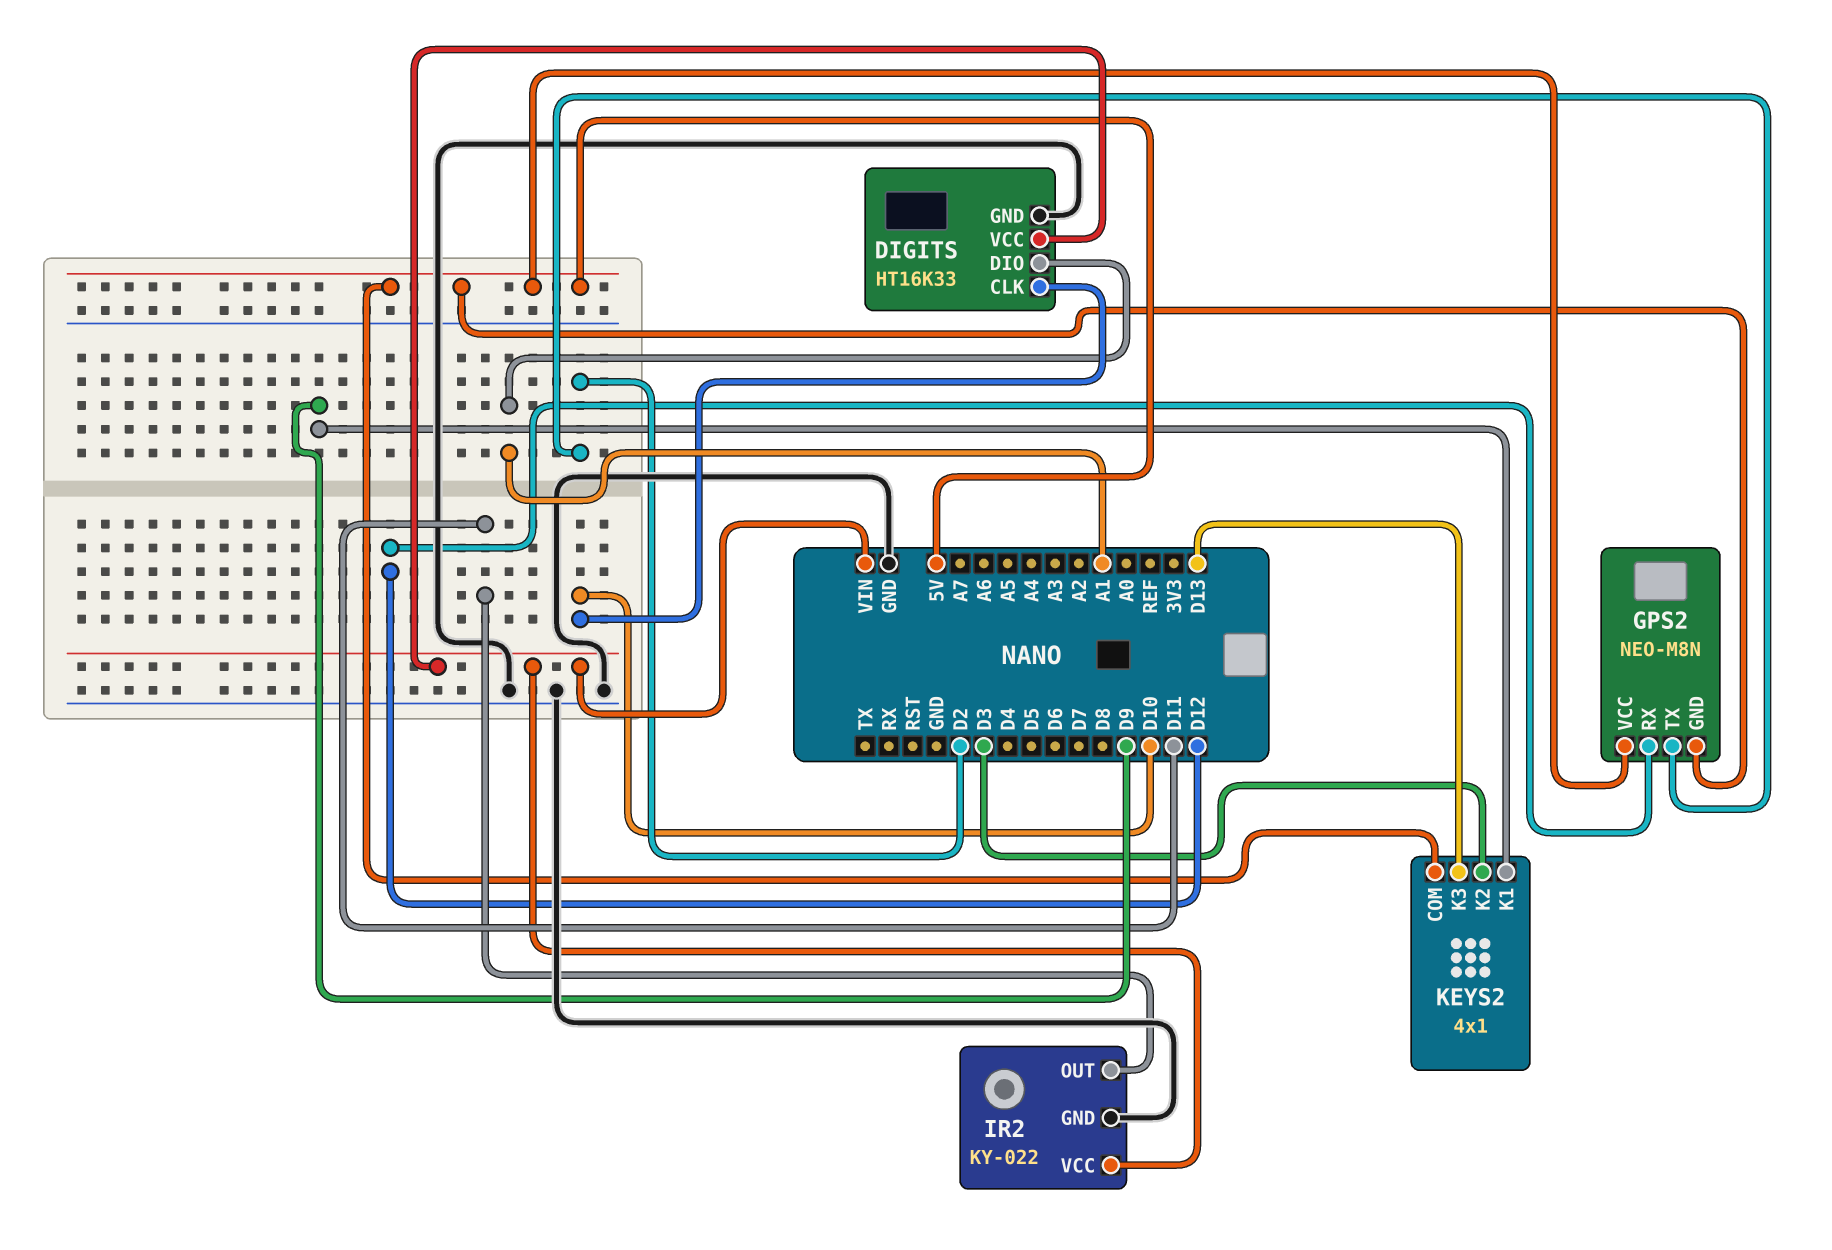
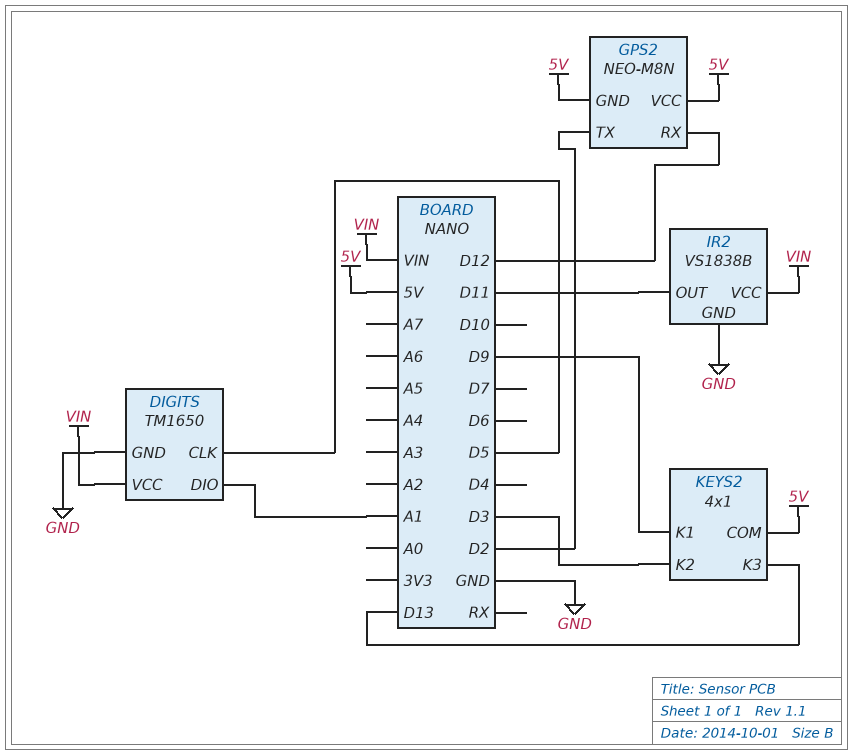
DIGITS: HT16K33 -> TM1650
DIGITS pin CLK: D10 -> D5
IR2: KY-022 -> VS1838B

